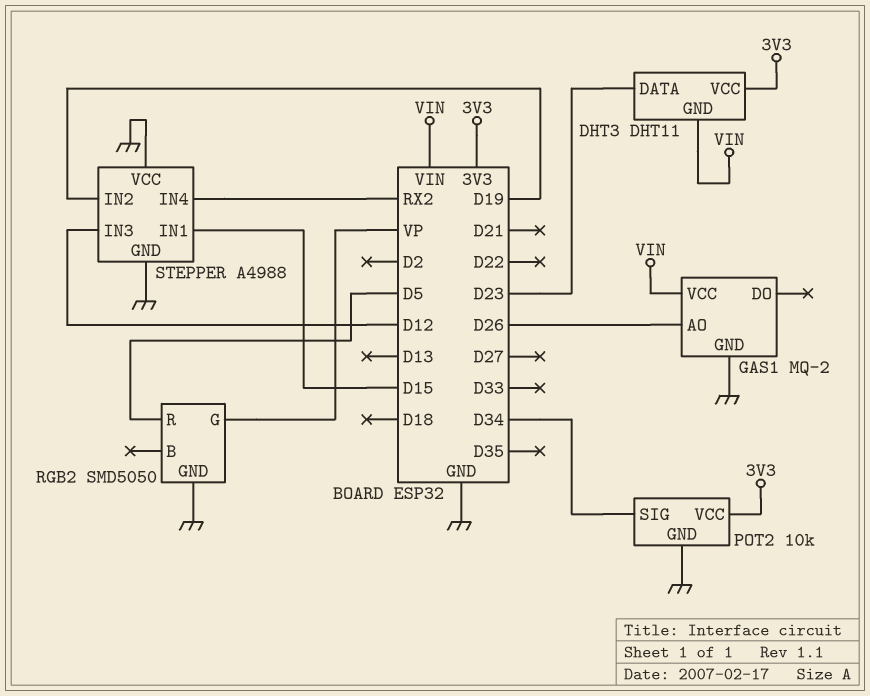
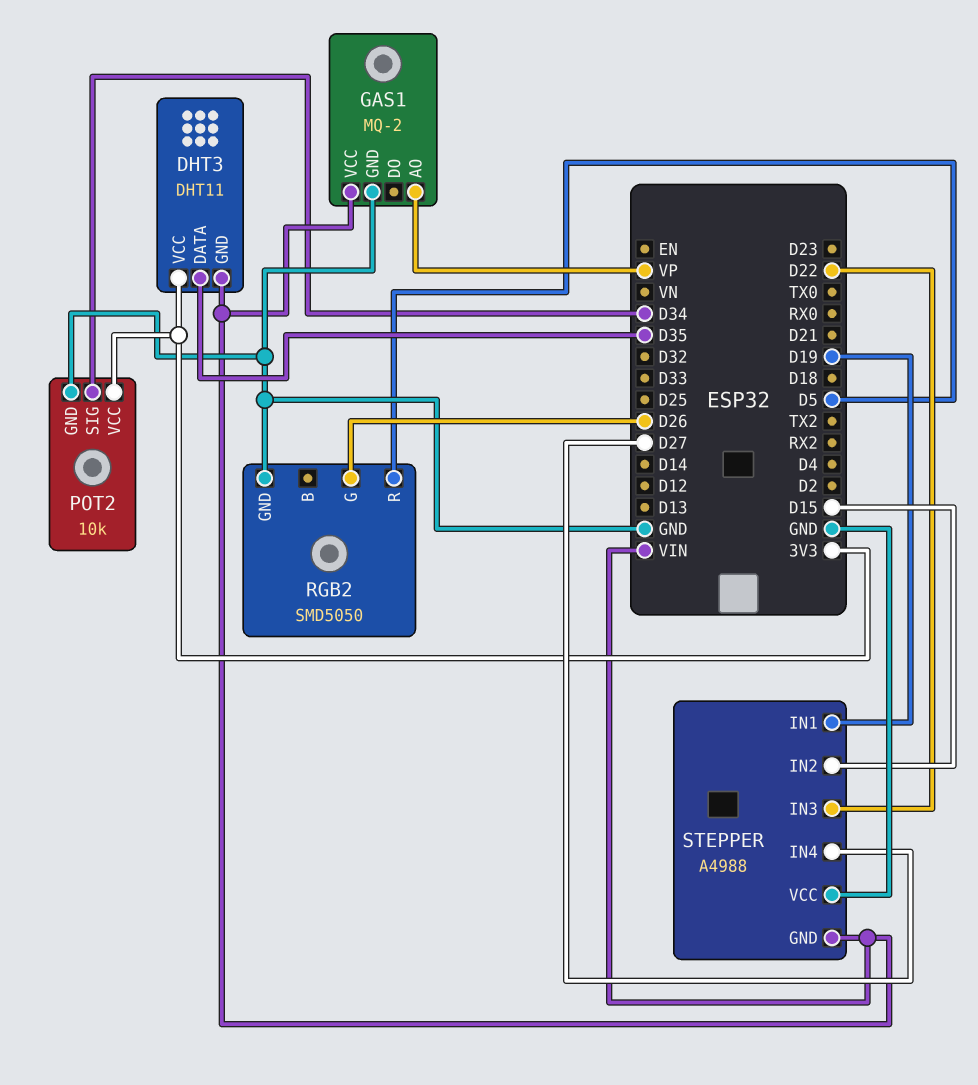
DHT3 pin DATA: D23 -> D35
GAS1 pin AO: D26 -> VP
RGB2 pin G: VP -> D26
STEPPER pin GND: GND -> VIN
STEPPER pin IN1: D15 -> D19
STEPPER pin IN2: D19 -> D15
STEPPER pin IN3: D12 -> D22
STEPPER pin IN4: RX2 -> D27

